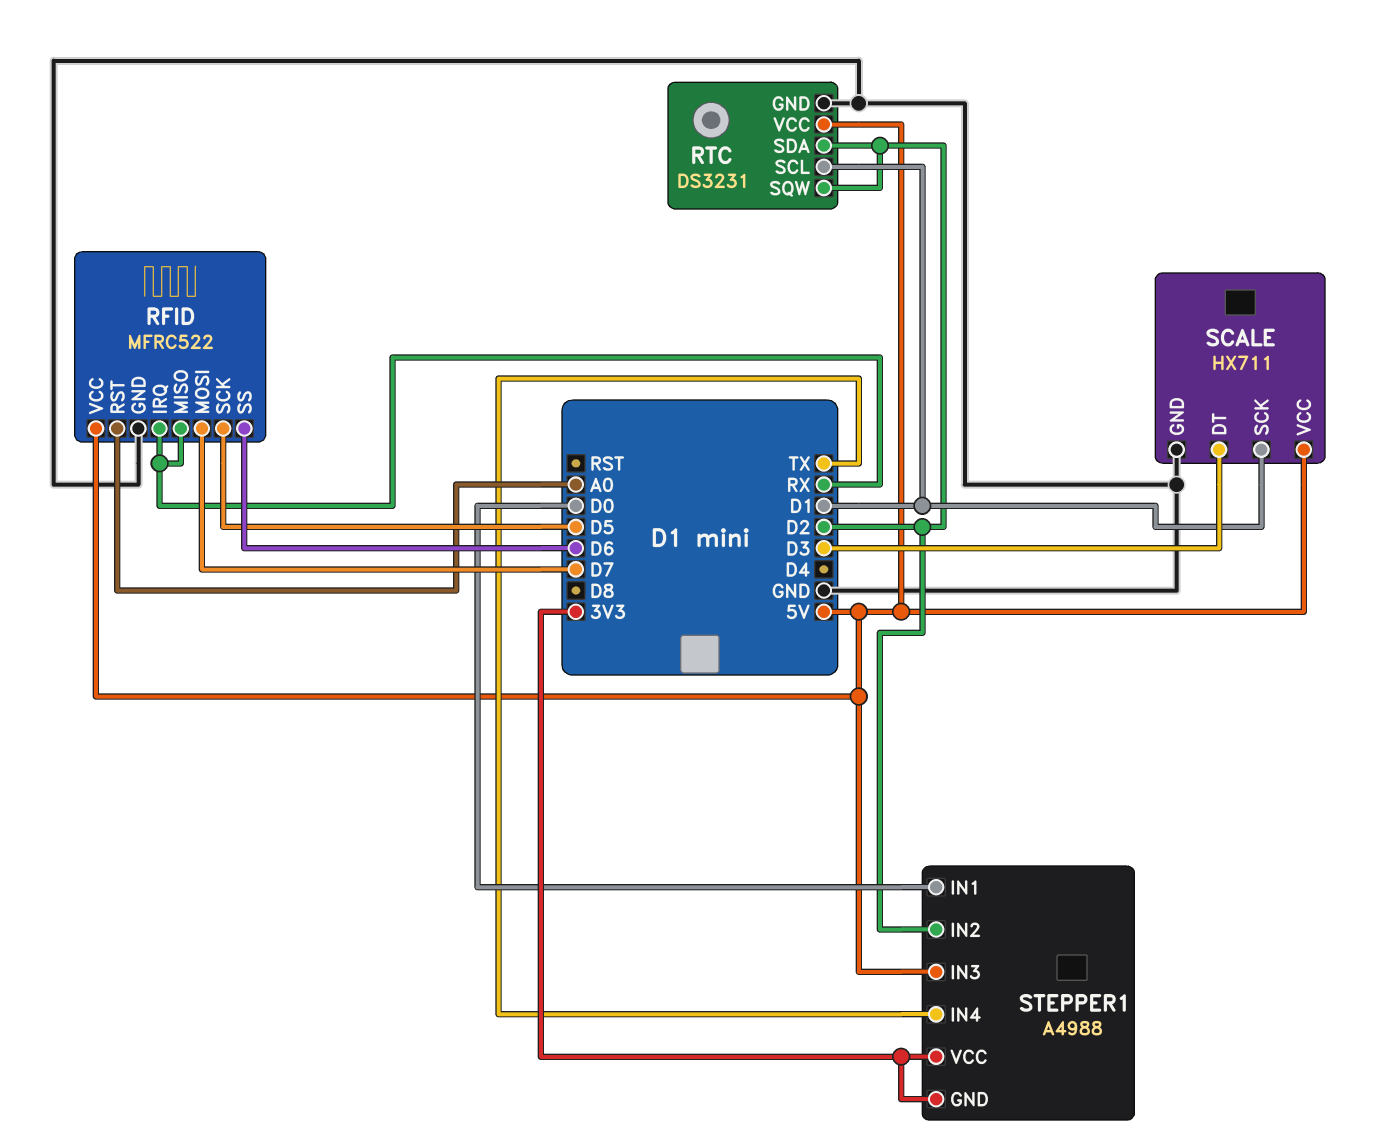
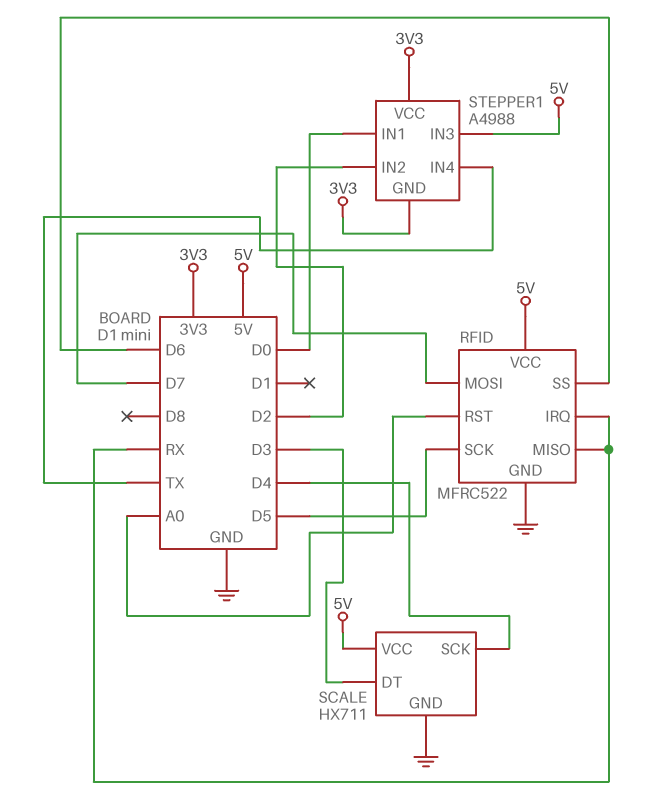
RTC: DS3231 -> none
RTC pin GND: GND -> none
RTC pin SCL: D1 -> none
RTC pin SDA: D2 -> none
RTC pin SQW: D2 -> none
RTC pin VCC: 5V -> none
SCALE pin SCK: D1 -> D4

